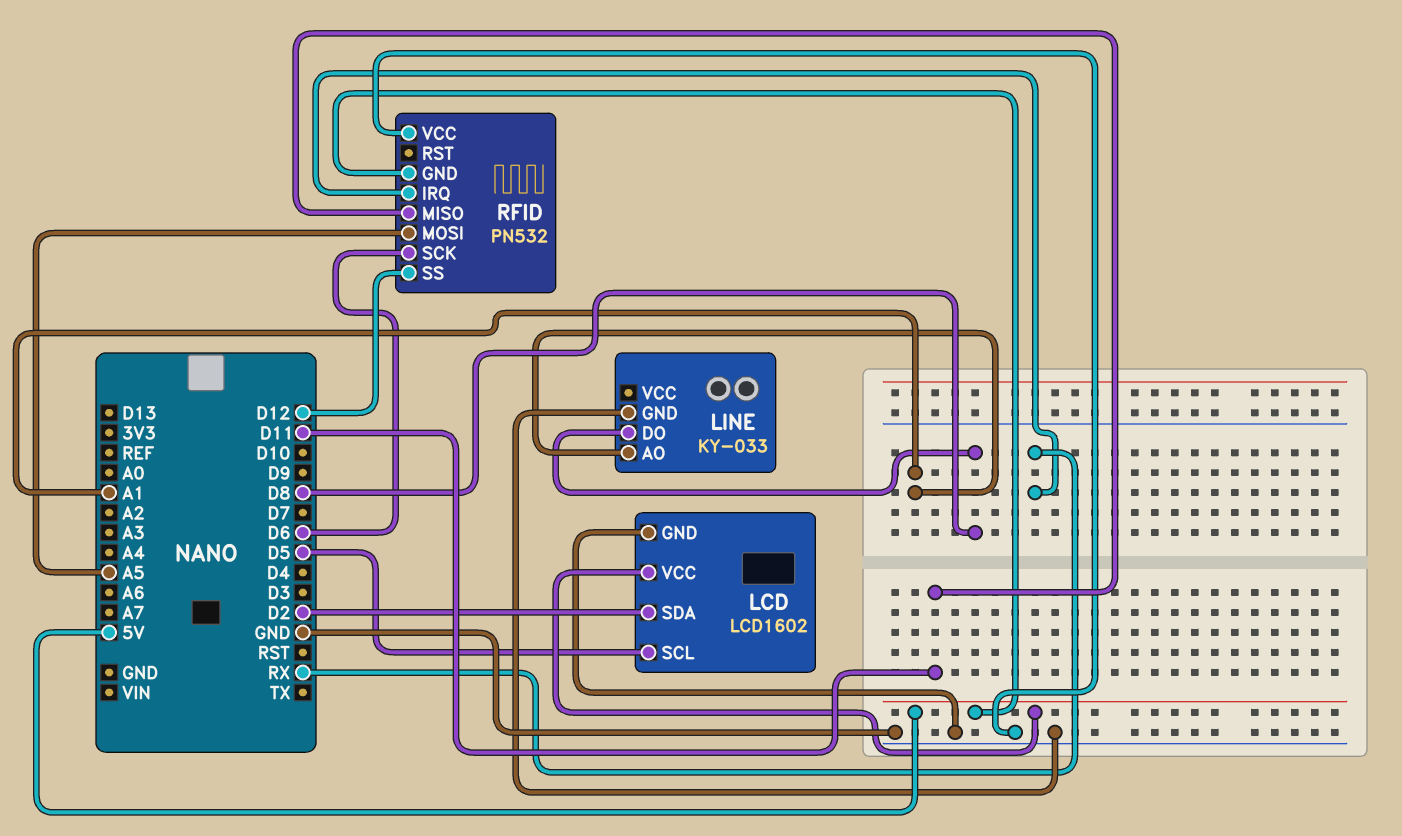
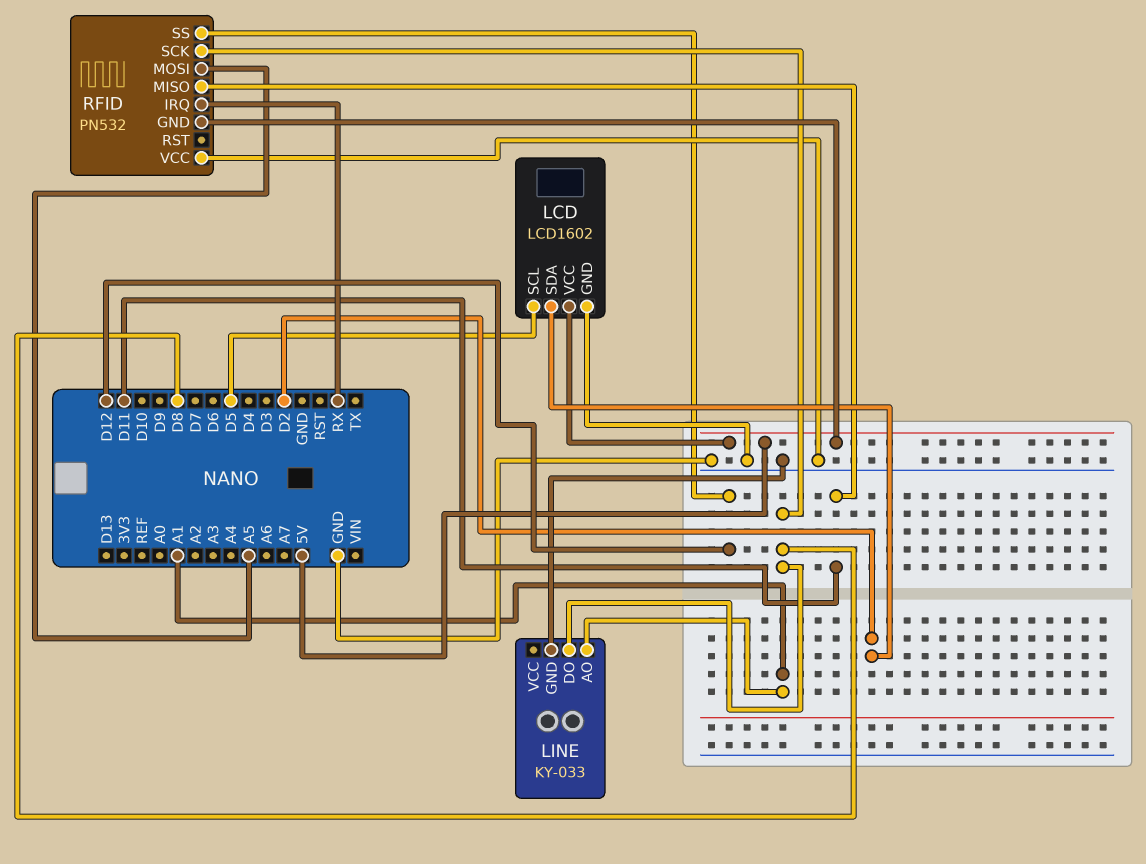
RFID pin SCK: D6 -> D8

